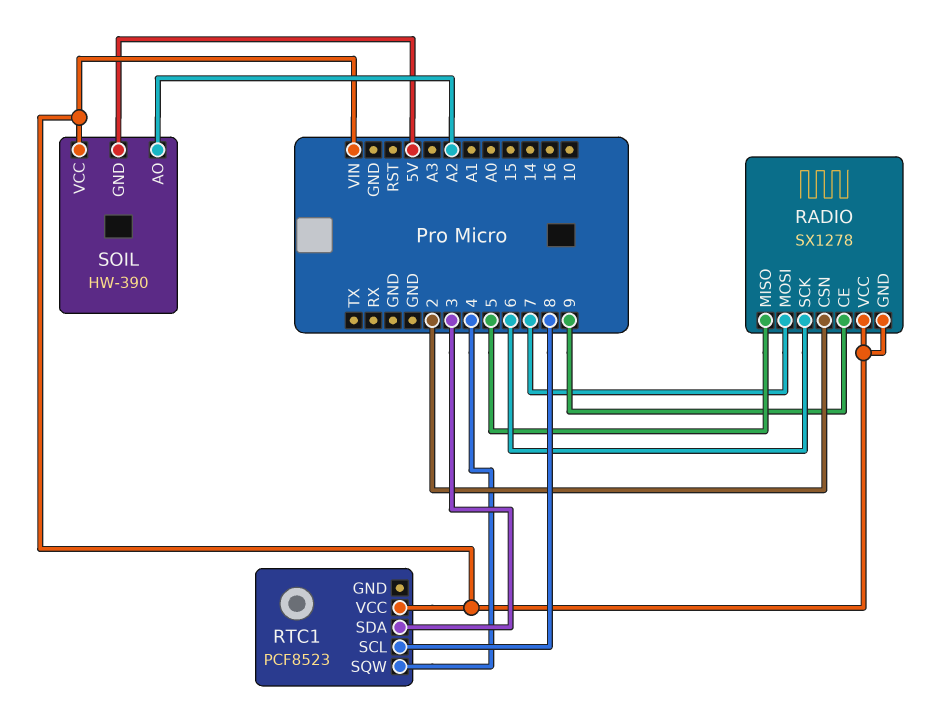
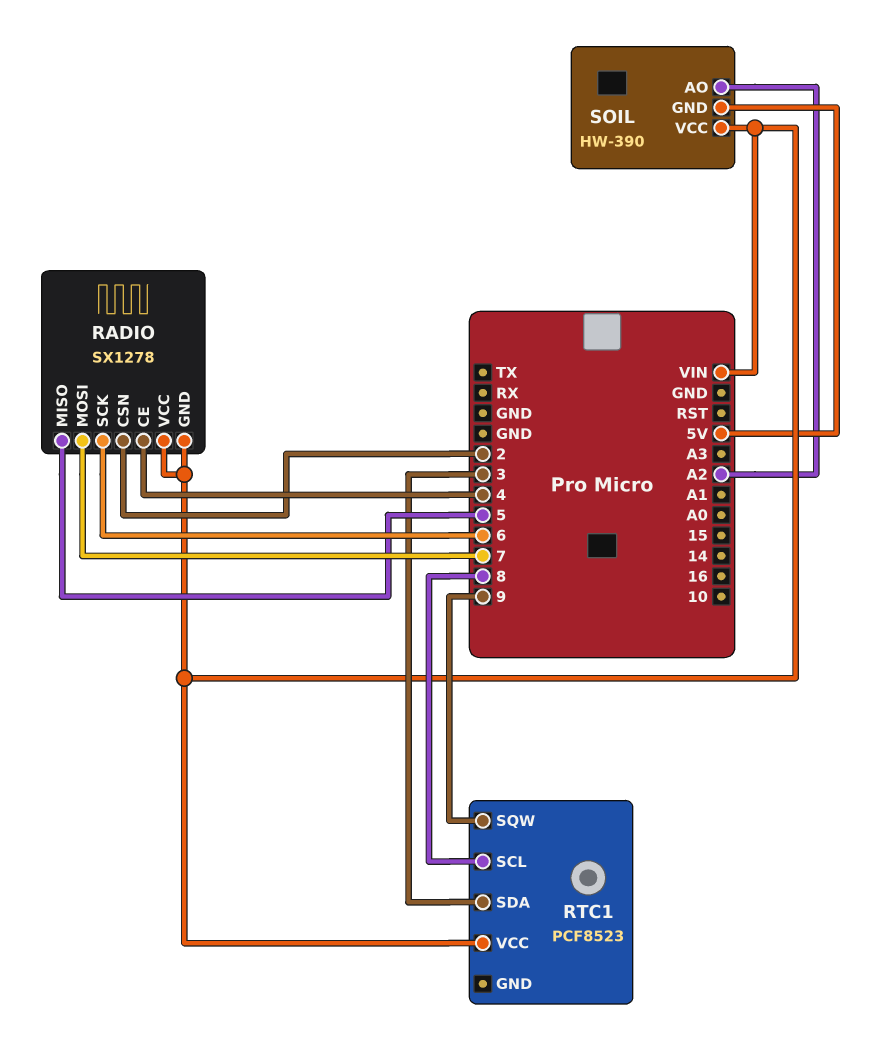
RADIO pin CE: 9 -> 4
RTC1 pin SQW: 4 -> 9

